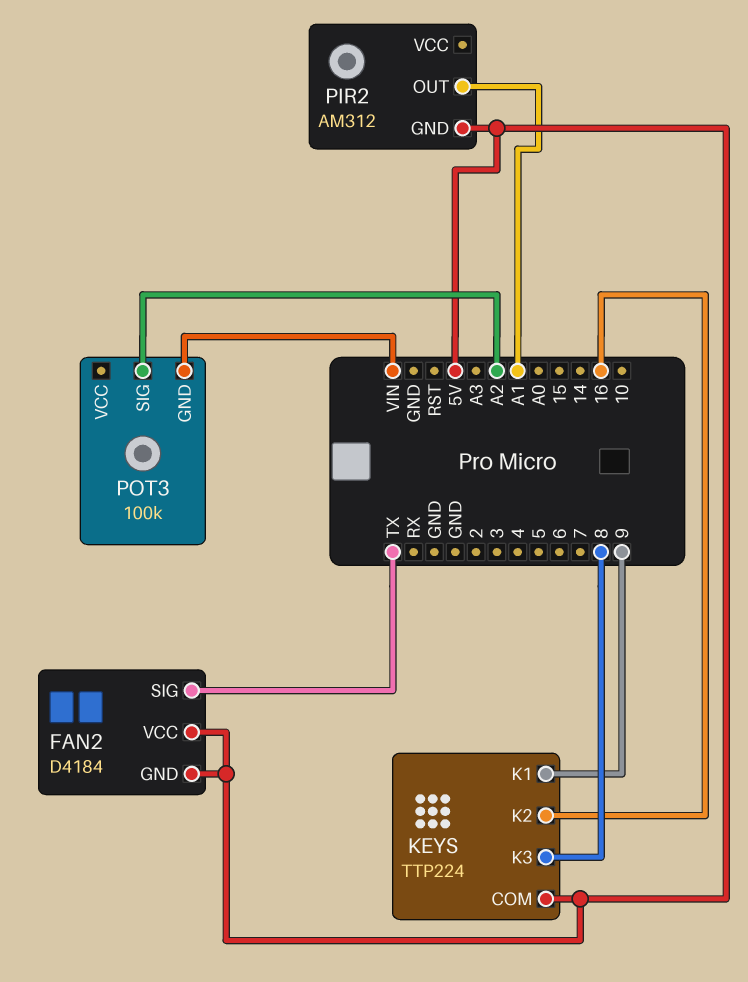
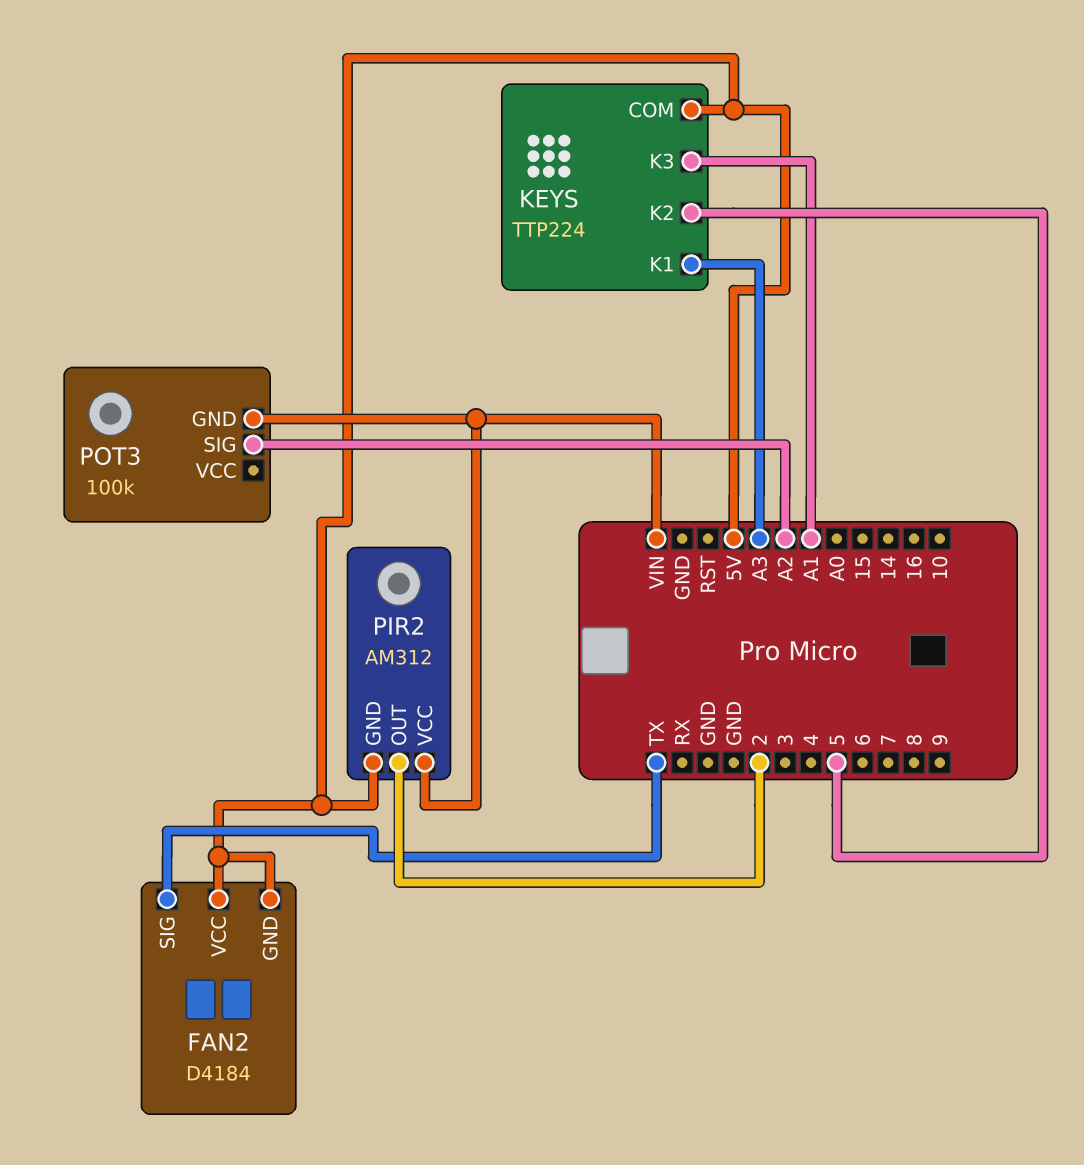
KEYS pin K1: 9 -> A3
KEYS pin K2: 16 -> 5
KEYS pin K3: 8 -> A1
PIR2 pin OUT: A1 -> 2
PIR2 pin VCC: none -> VIN

